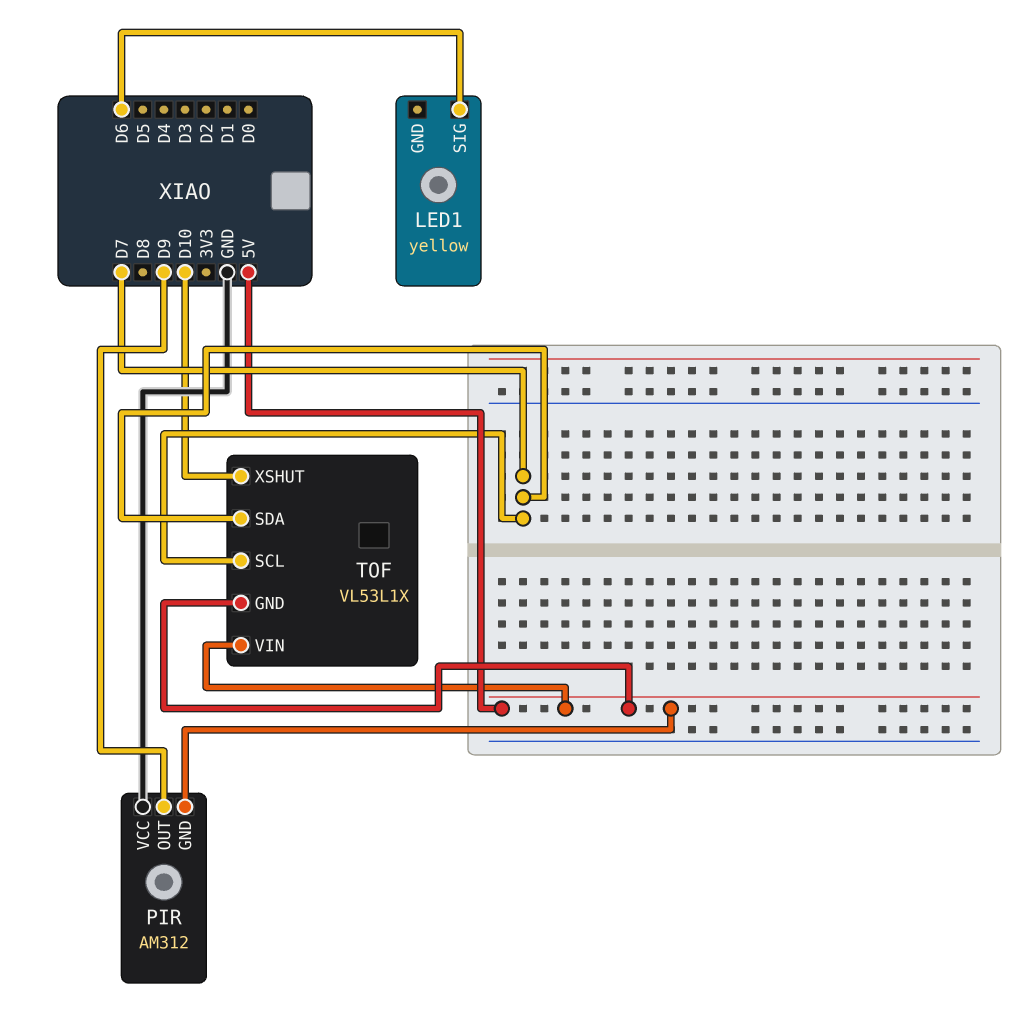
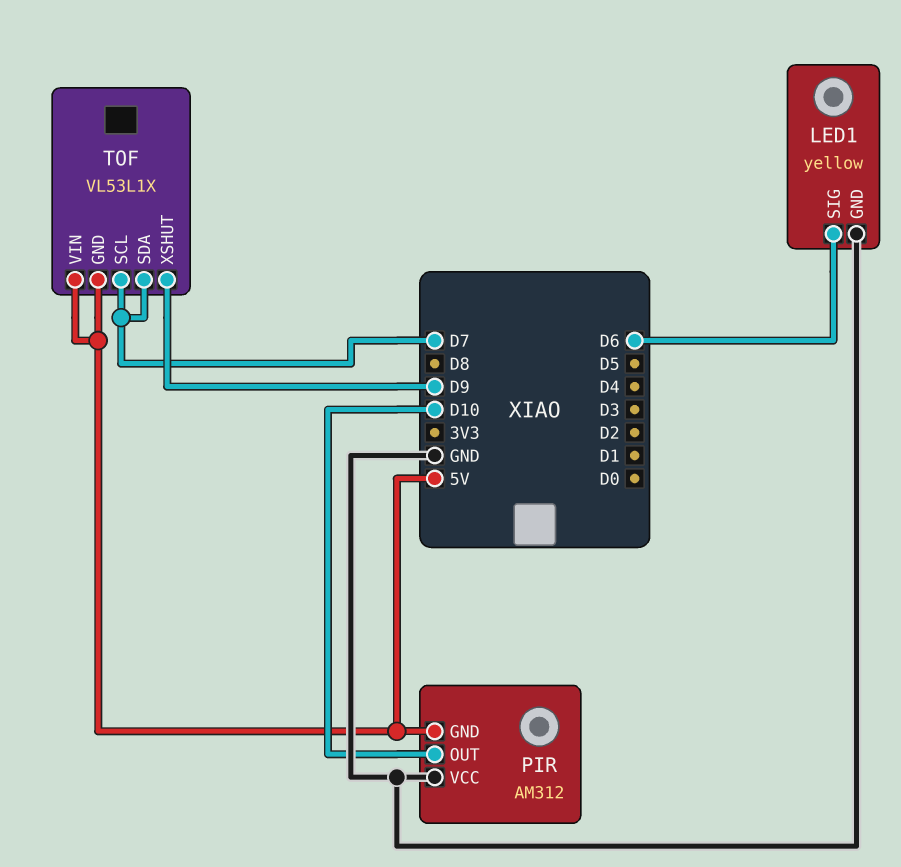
LED1 pin GND: none -> GND
PIR pin OUT: D9 -> D10
TOF pin XSHUT: D10 -> D9

